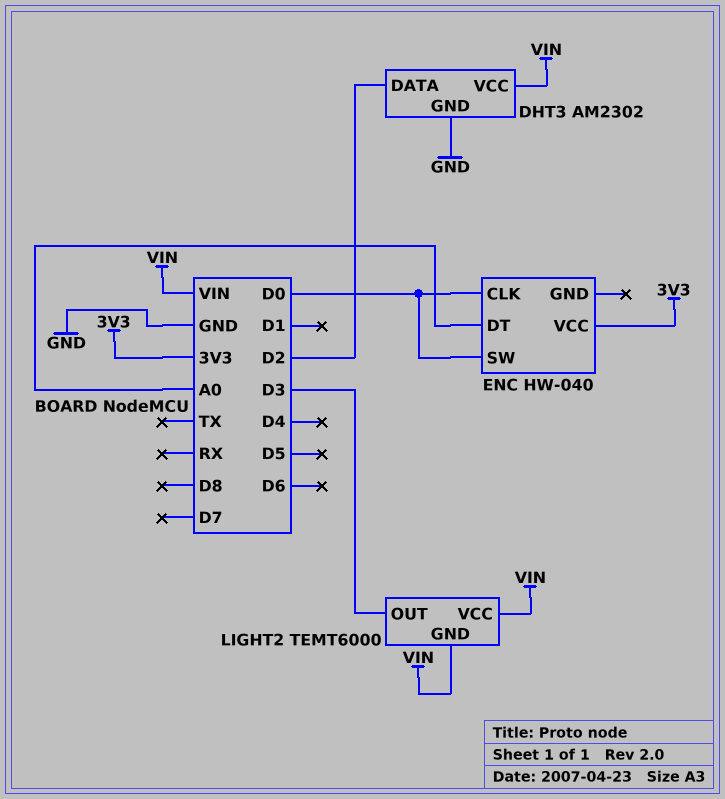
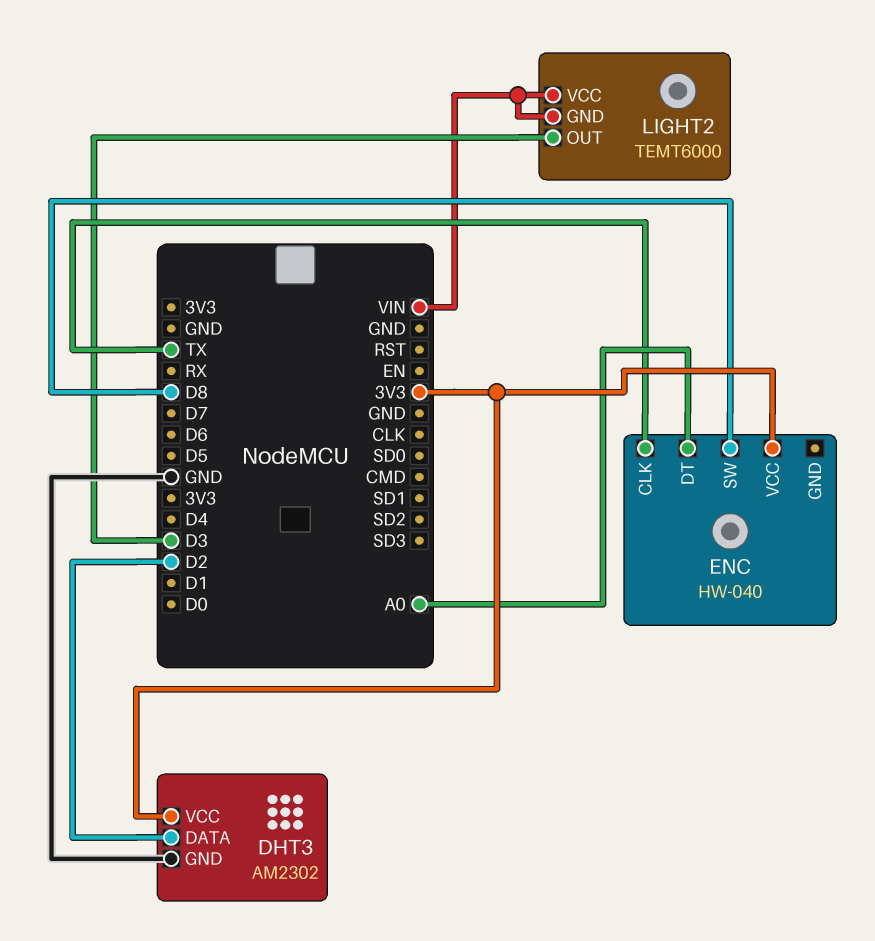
DHT3 pin VCC: VIN -> 3V3
ENC pin CLK: D0 -> TX
ENC pin SW: D0 -> D8

